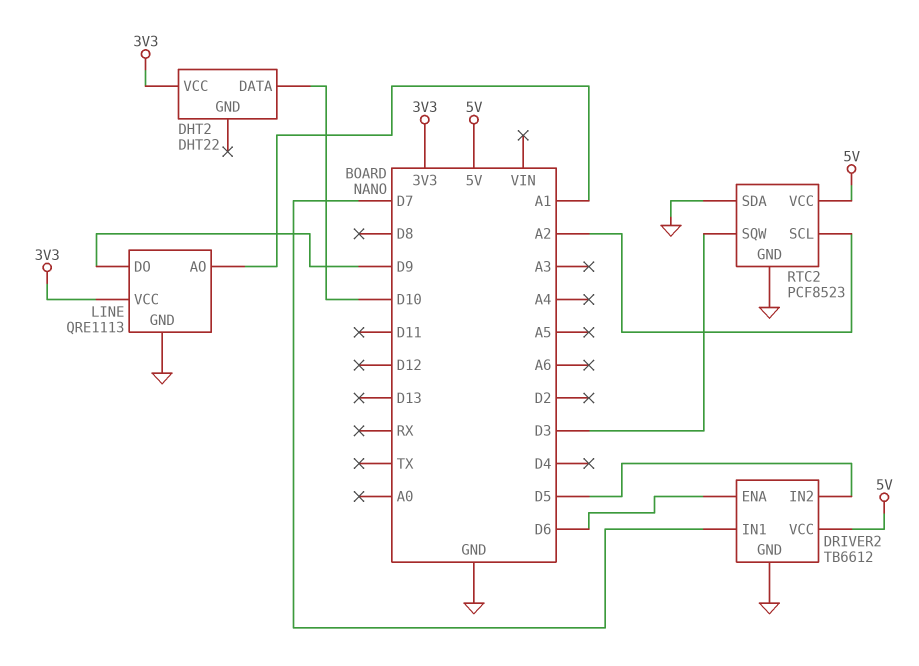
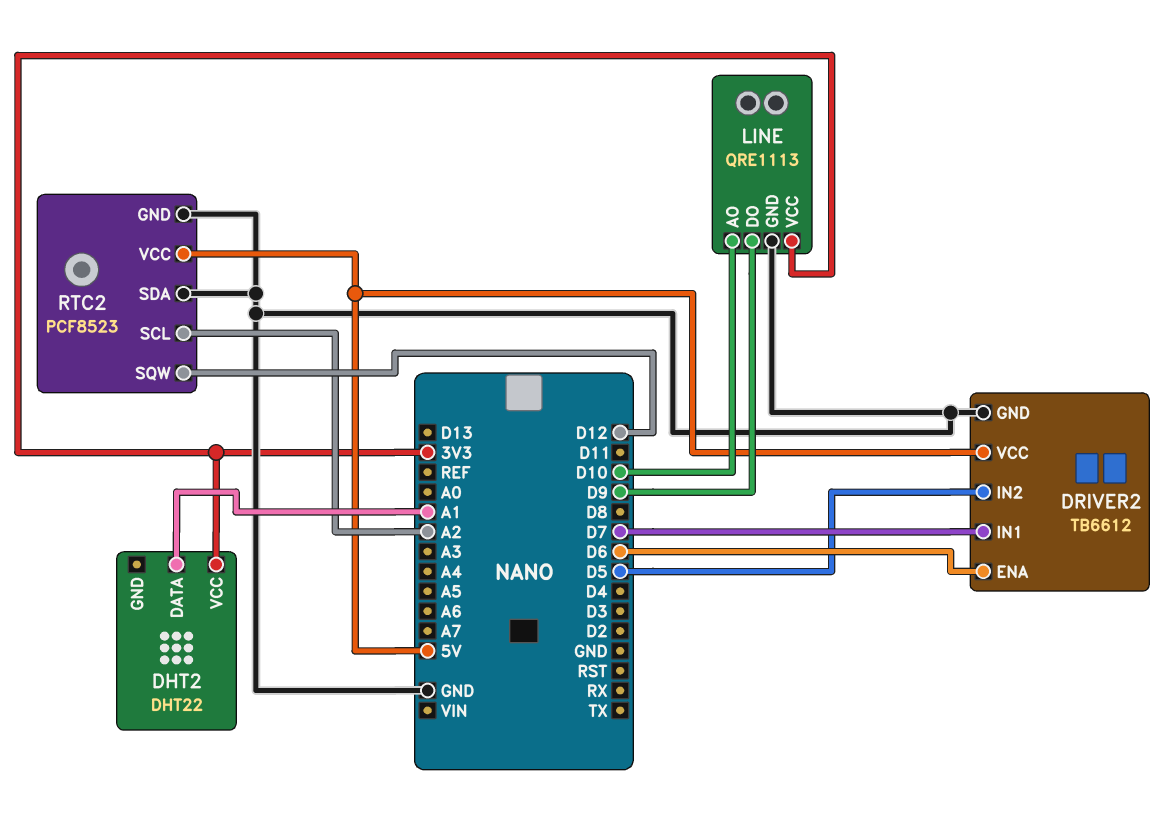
DHT2 pin DATA: D10 -> A1
LINE pin AO: A1 -> D10
RTC2 pin SQW: D3 -> D12

